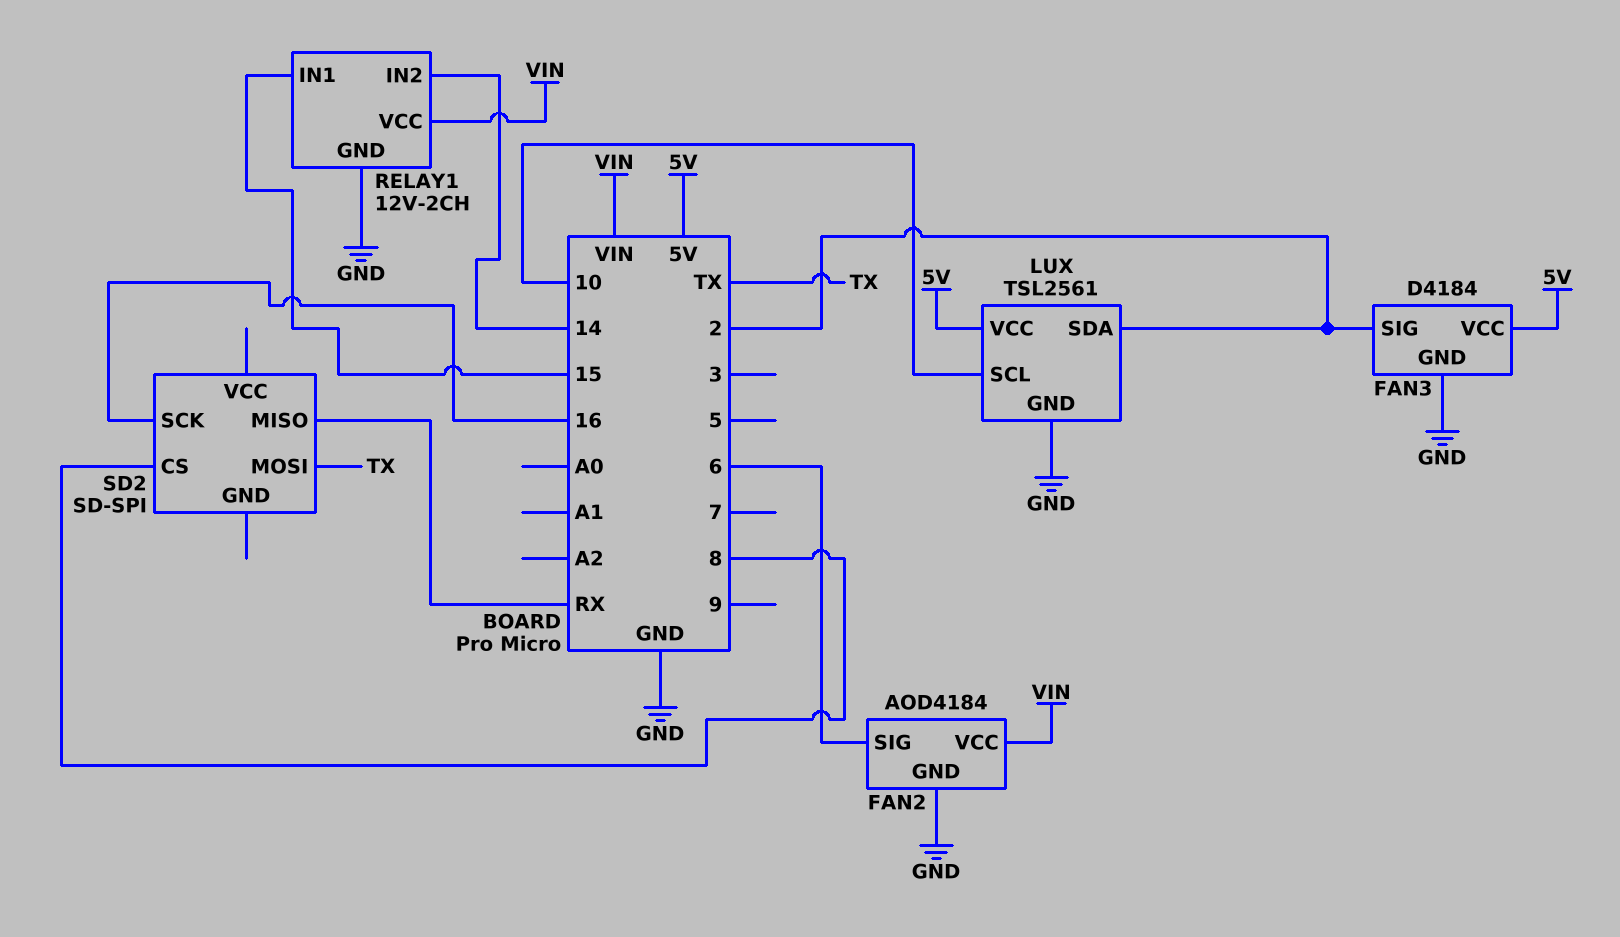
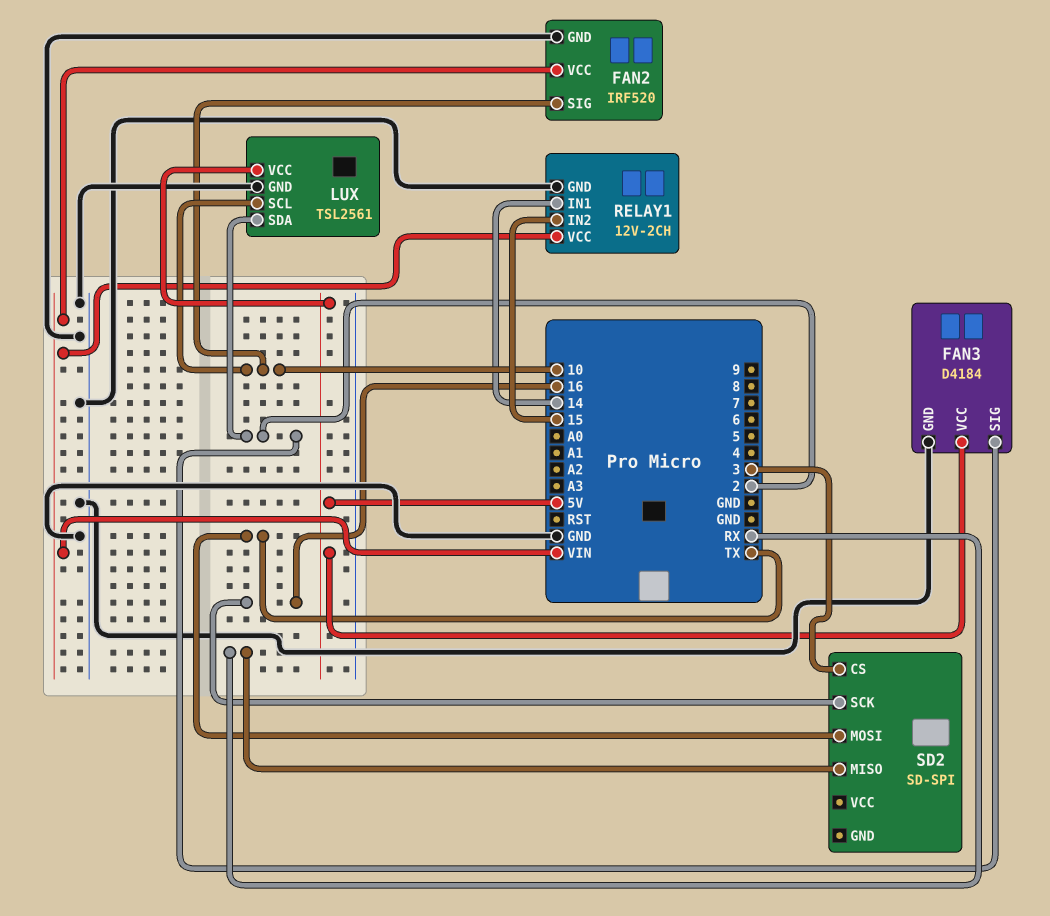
FAN2: AOD4184 -> IRF520
FAN2 pin SIG: 6 -> 10
RELAY1 pin IN1: 15 -> 14
RELAY1 pin IN2: 14 -> 15
SD2 pin CS: 8 -> 3

